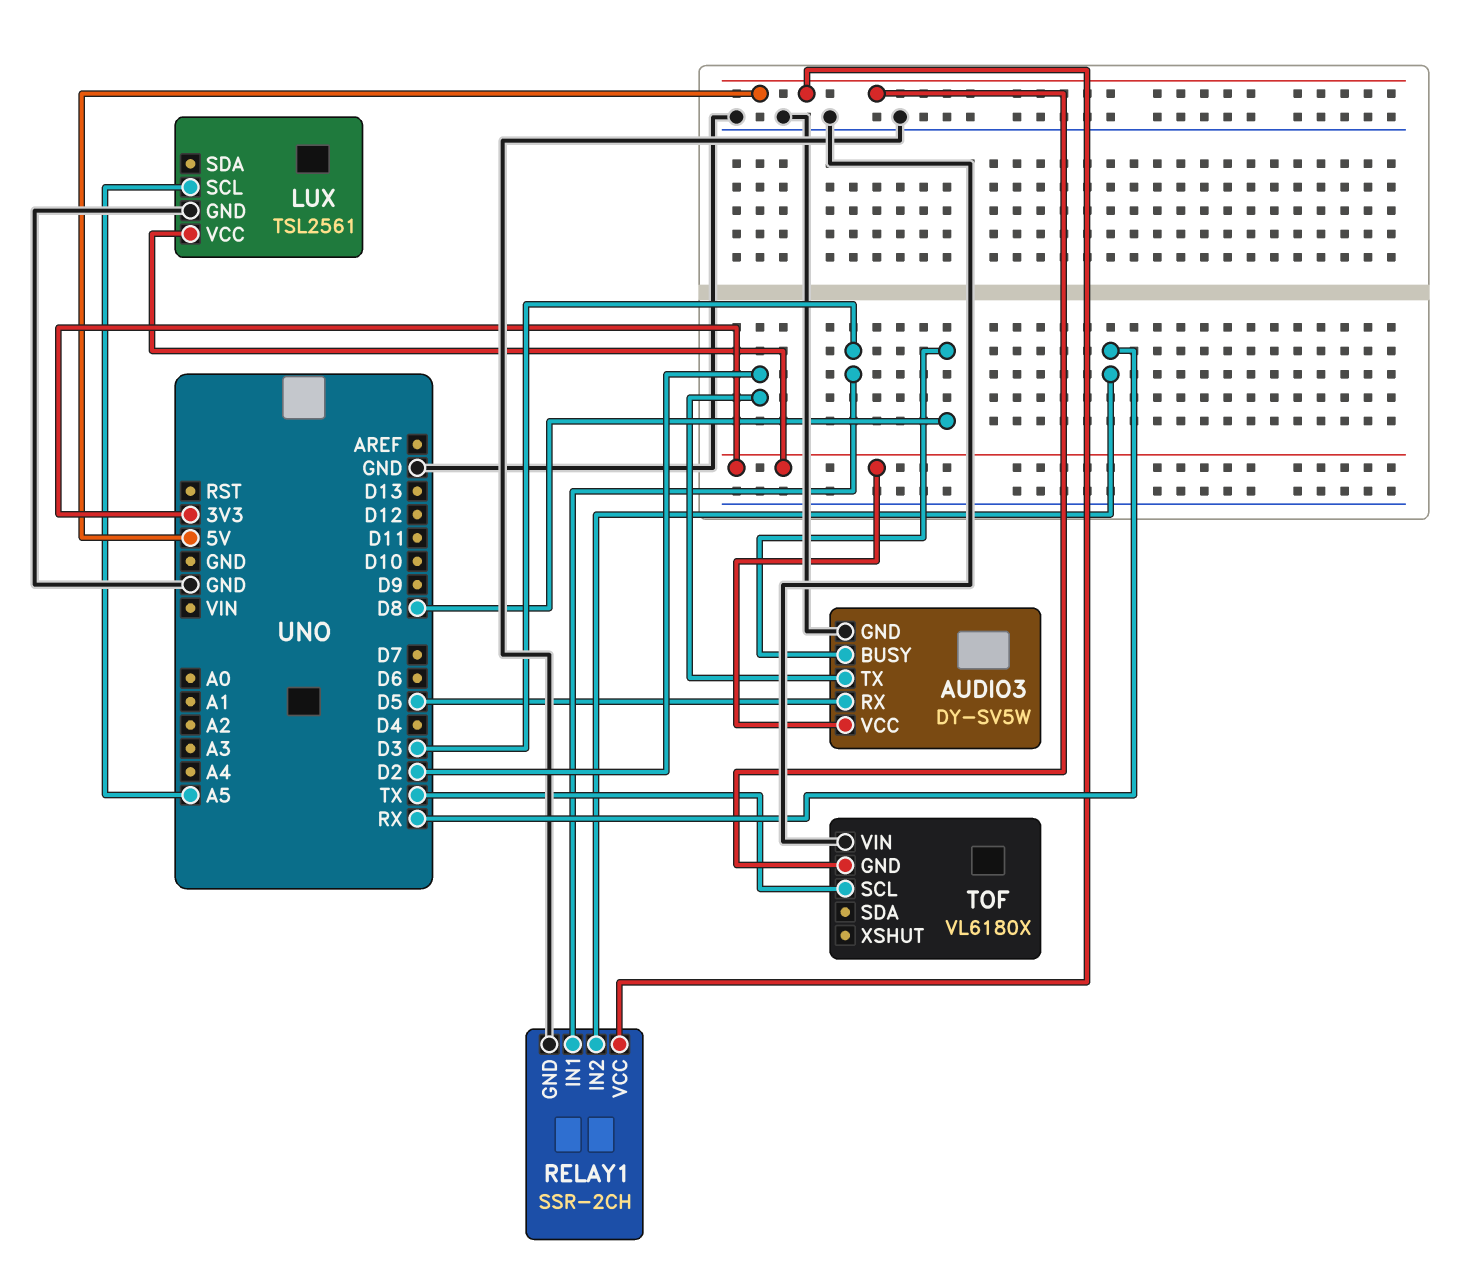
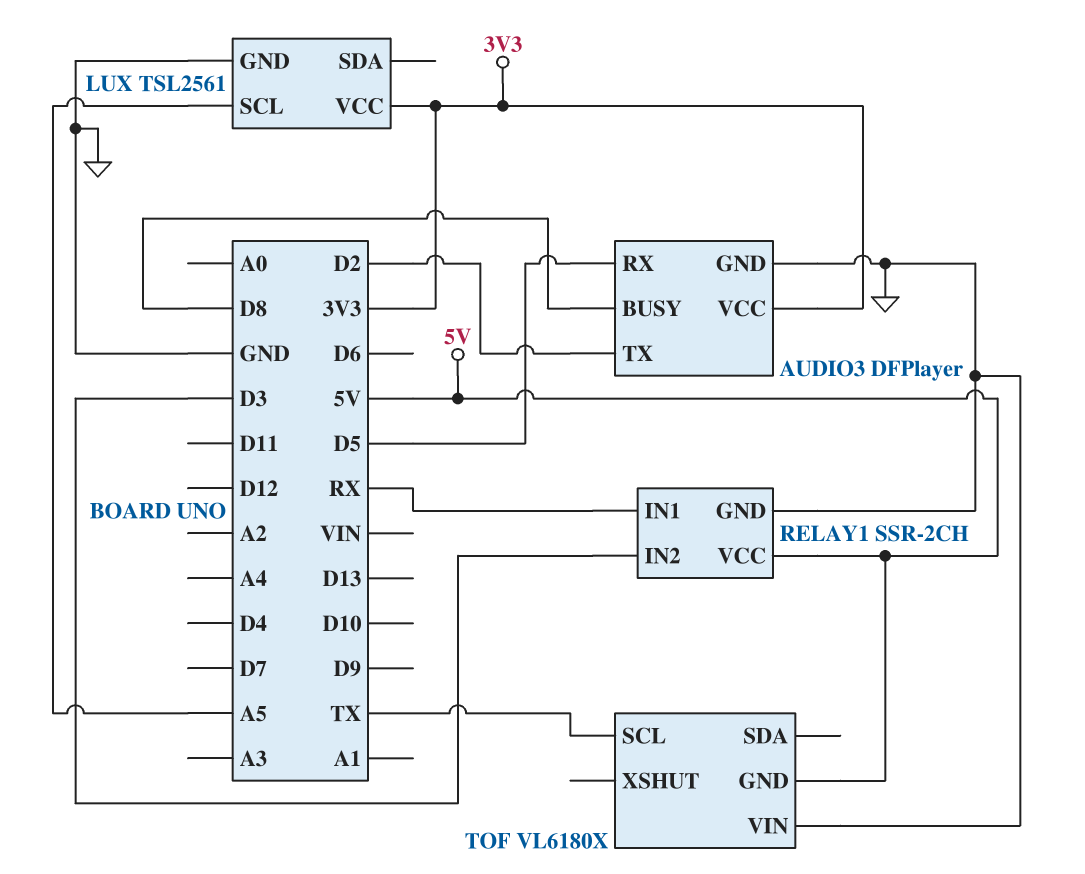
AUDIO3: DY-SV5W -> DFPlayer
RELAY1 pin IN1: D3 -> RX
RELAY1 pin IN2: RX -> D3

